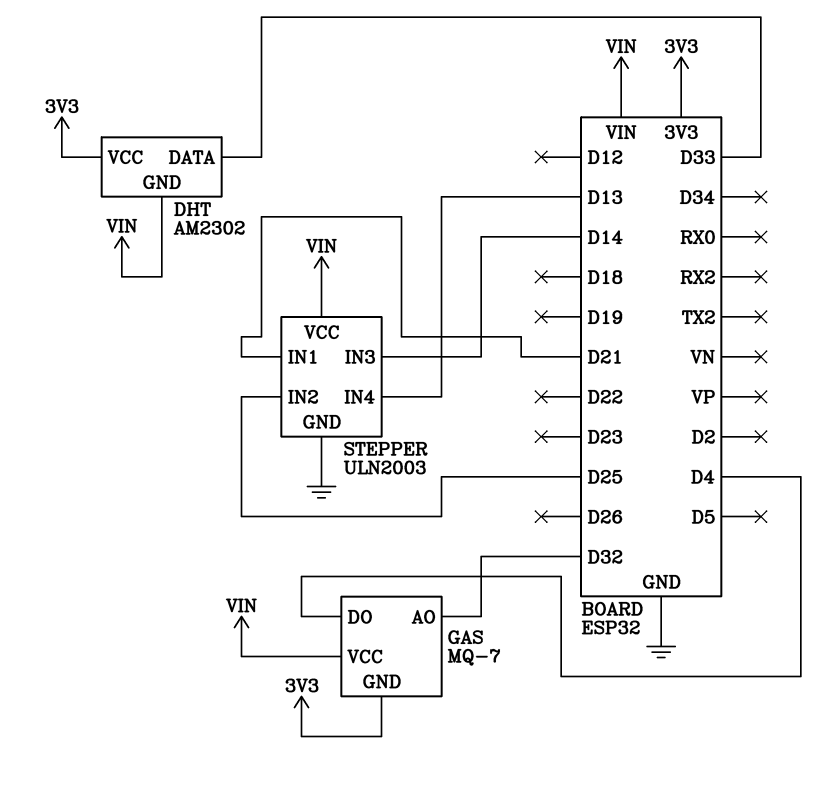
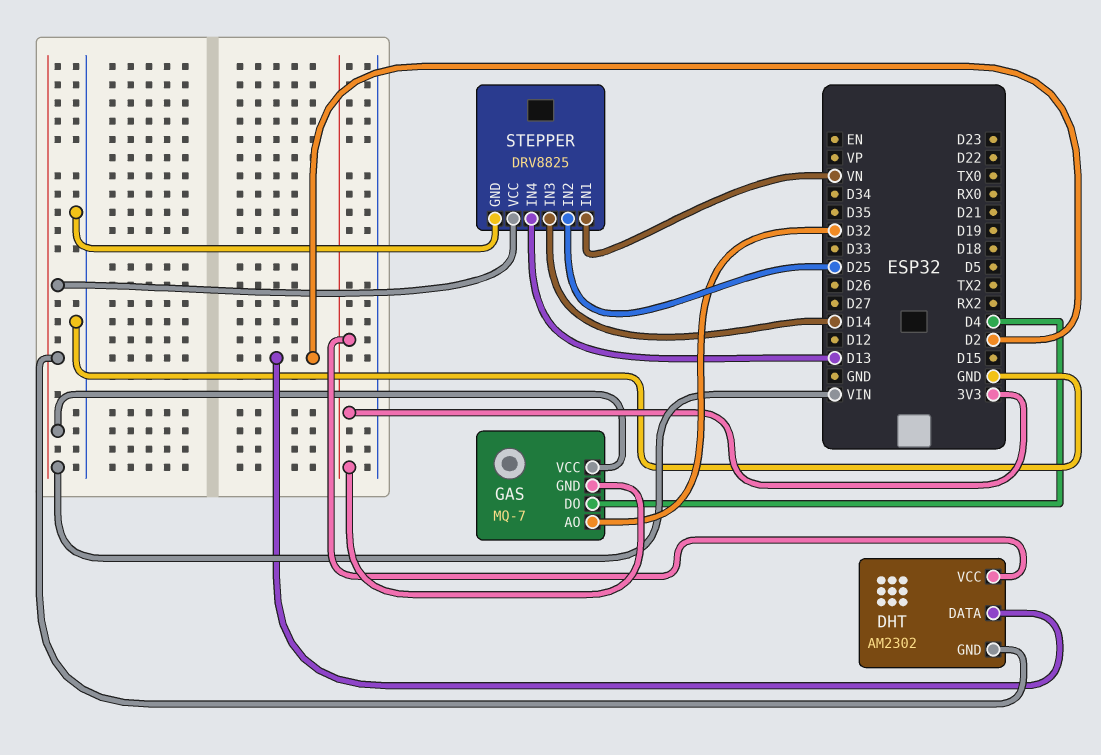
DHT pin DATA: D33 -> D2
STEPPER: ULN2003 -> DRV8825
STEPPER pin IN1: D21 -> VN

